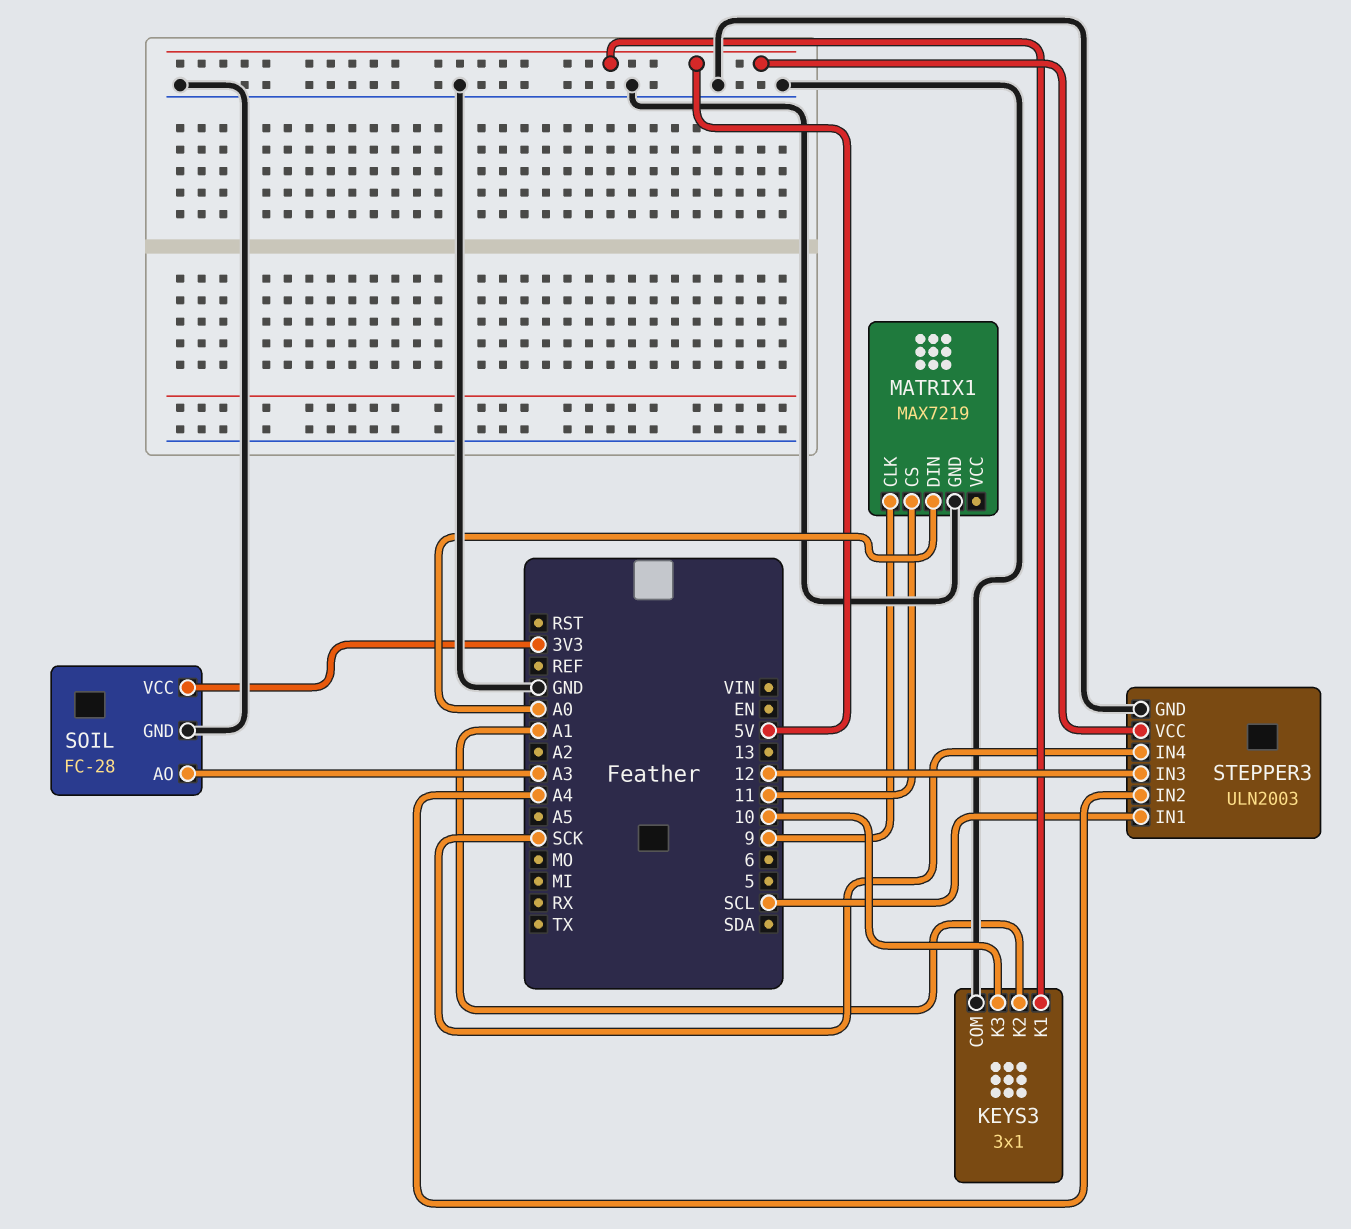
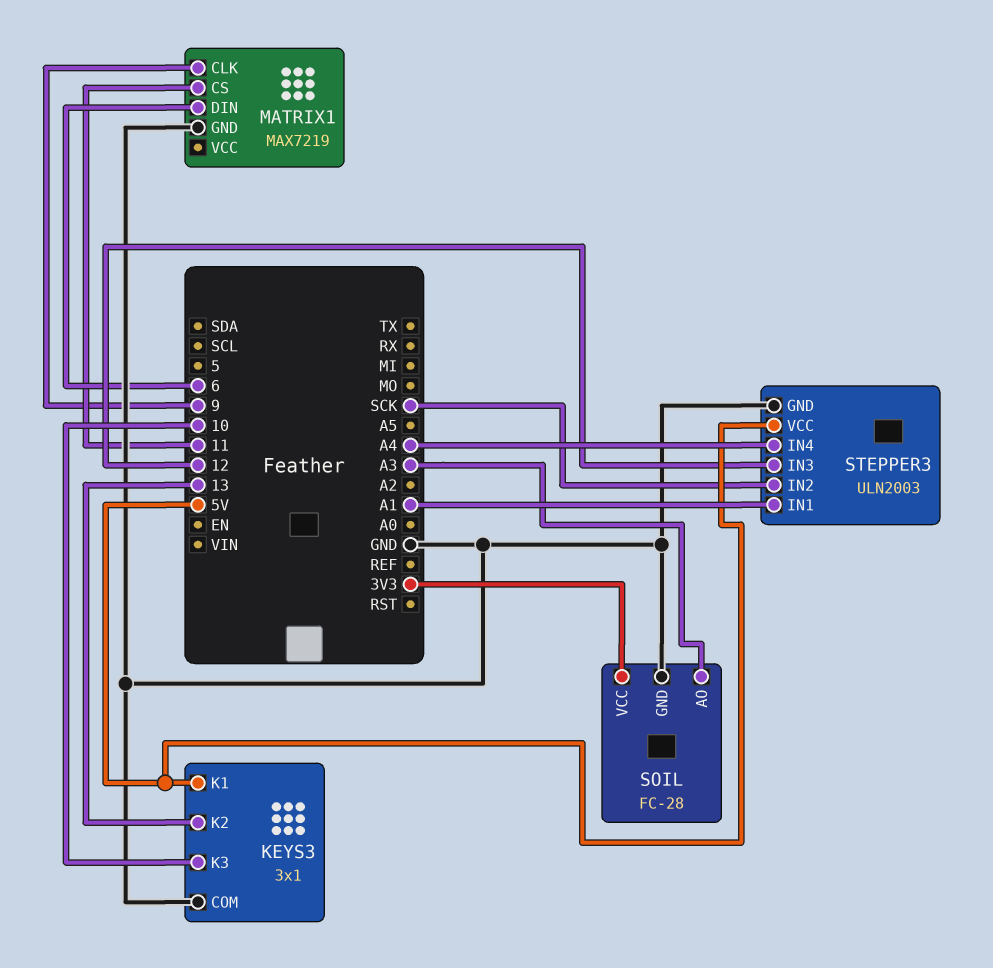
KEYS3 pin K2: A1 -> 13
MATRIX1 pin DIN: A0 -> 6
STEPPER3 pin IN1: SCL -> A1
STEPPER3 pin IN2: A4 -> SCK
STEPPER3 pin IN4: SCK -> A4

